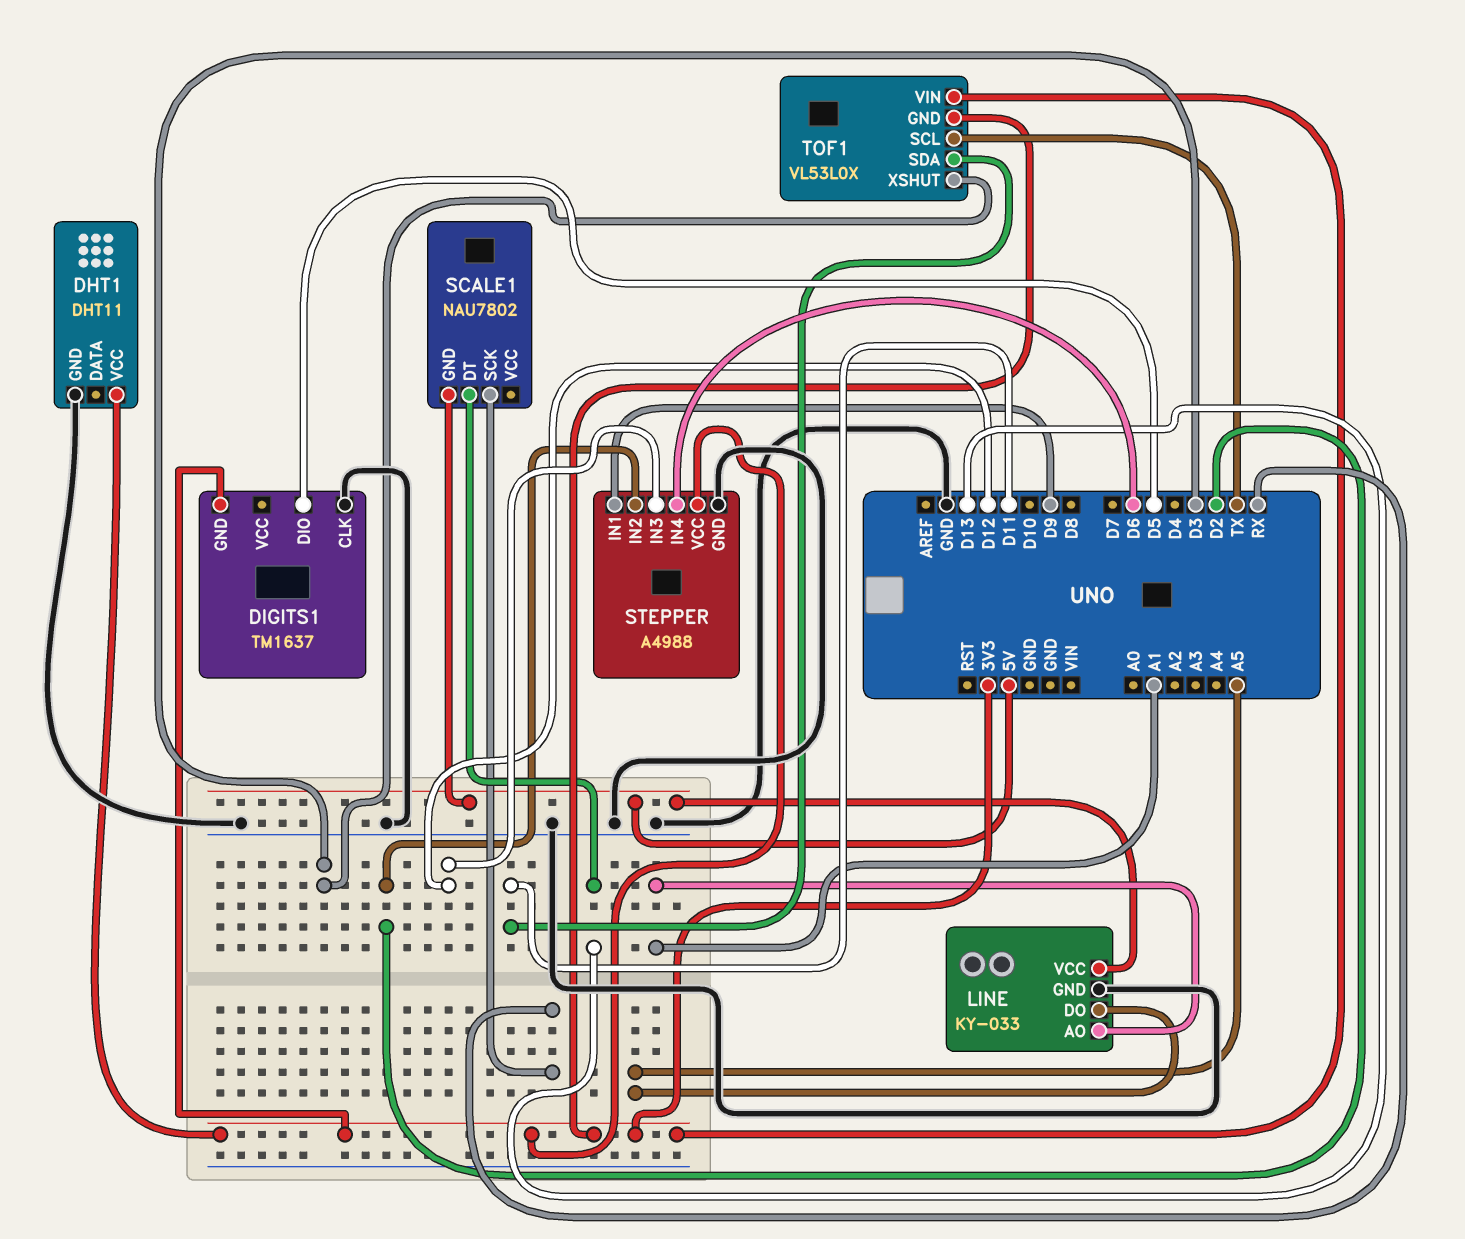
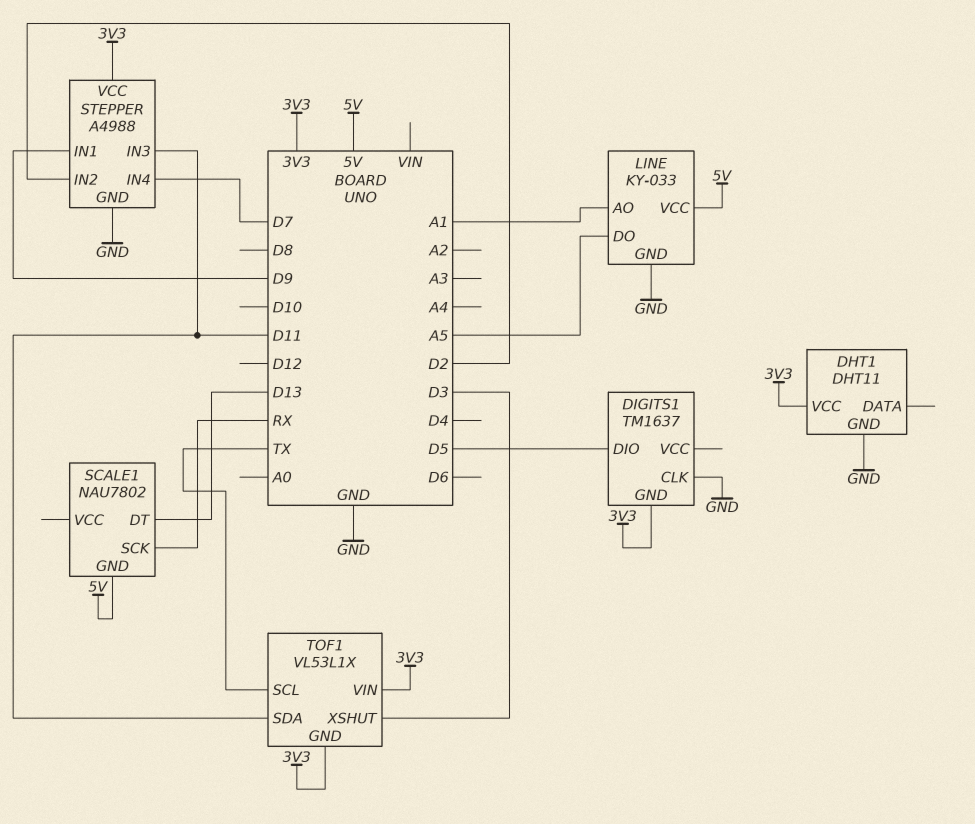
STEPPER pin IN3: D12 -> D11
STEPPER pin IN4: D6 -> D7
TOF1: VL53L0X -> VL53L1X

